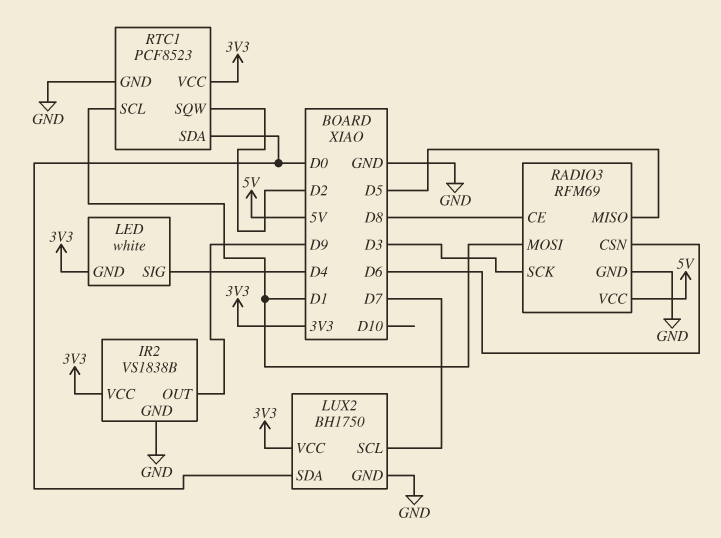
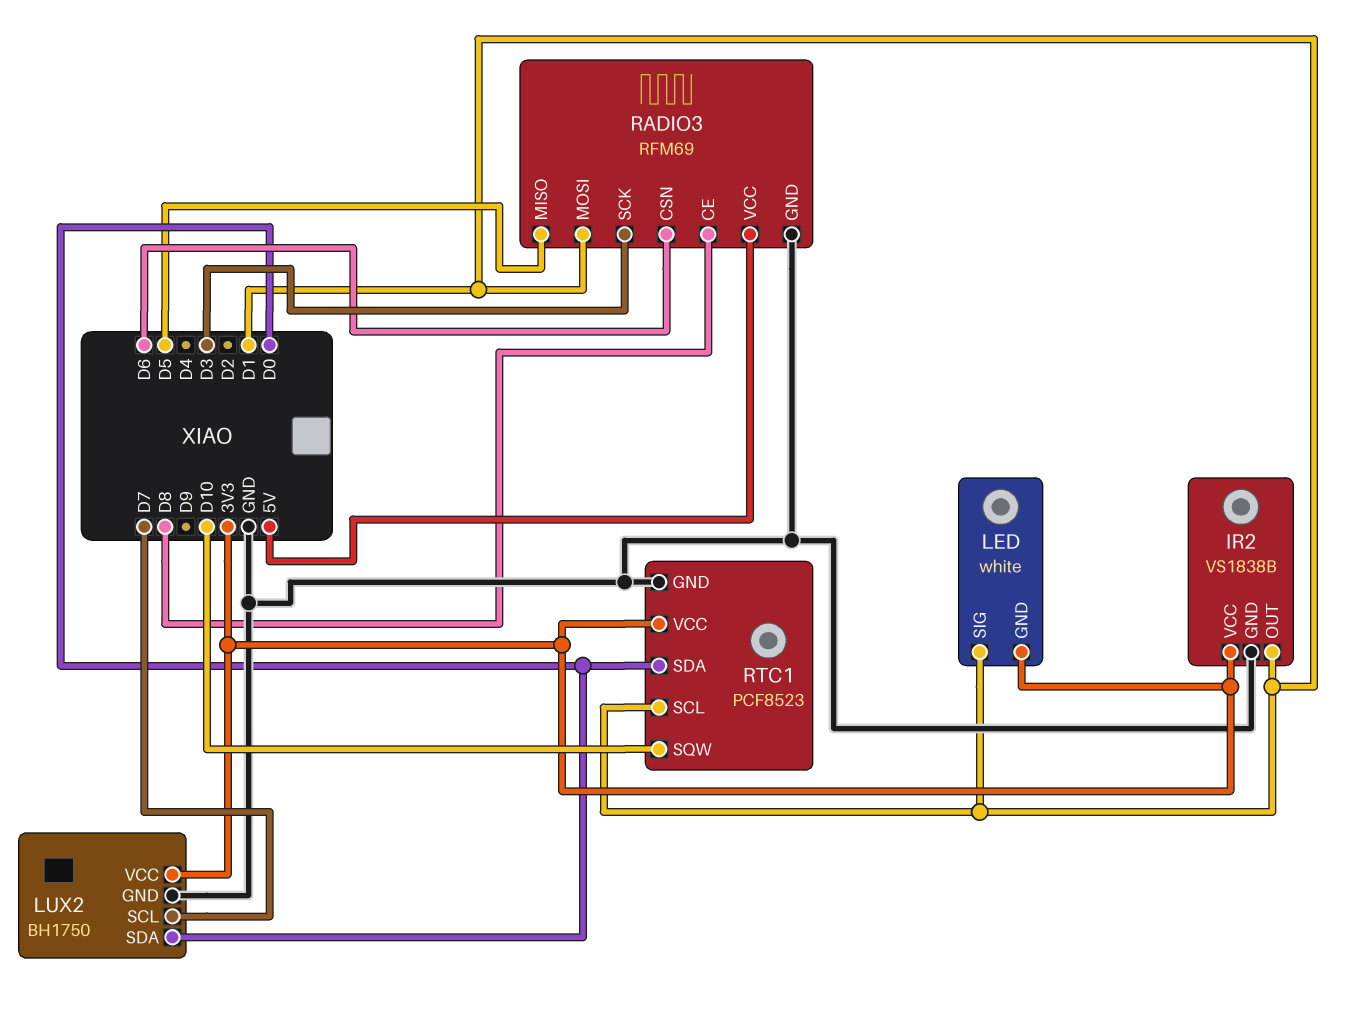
IR2 pin OUT: D9 -> D1
LED pin SIG: D4 -> D1
RTC1 pin SQW: D2 -> D10

